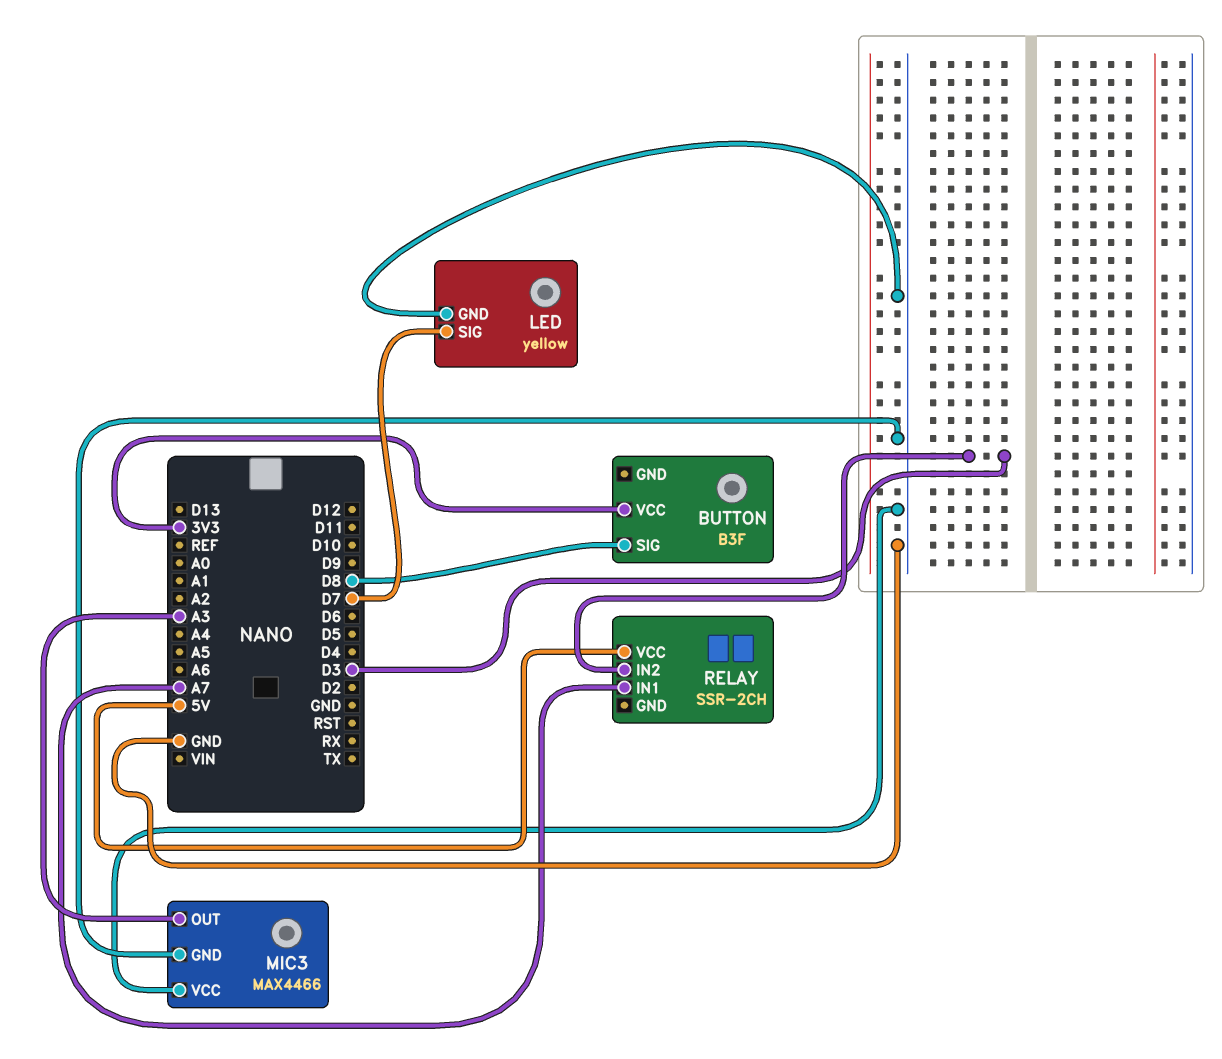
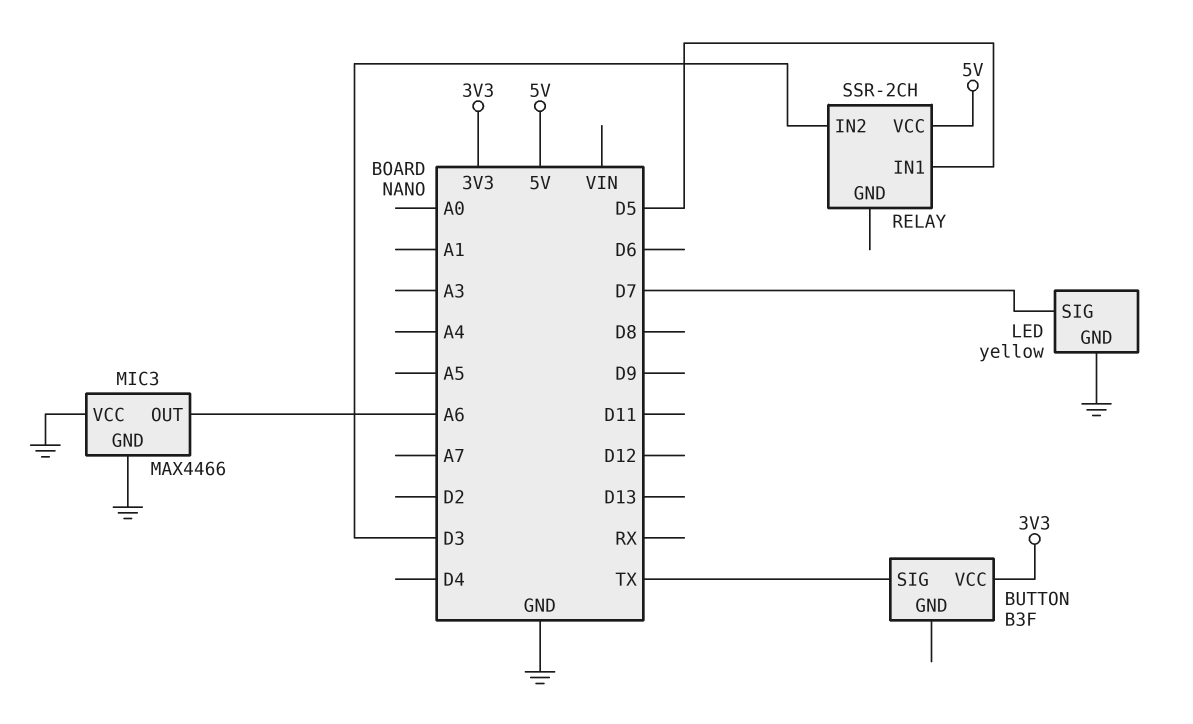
BUTTON pin SIG: D8 -> TX
MIC3 pin OUT: A3 -> A6
RELAY pin IN1: A7 -> D5

